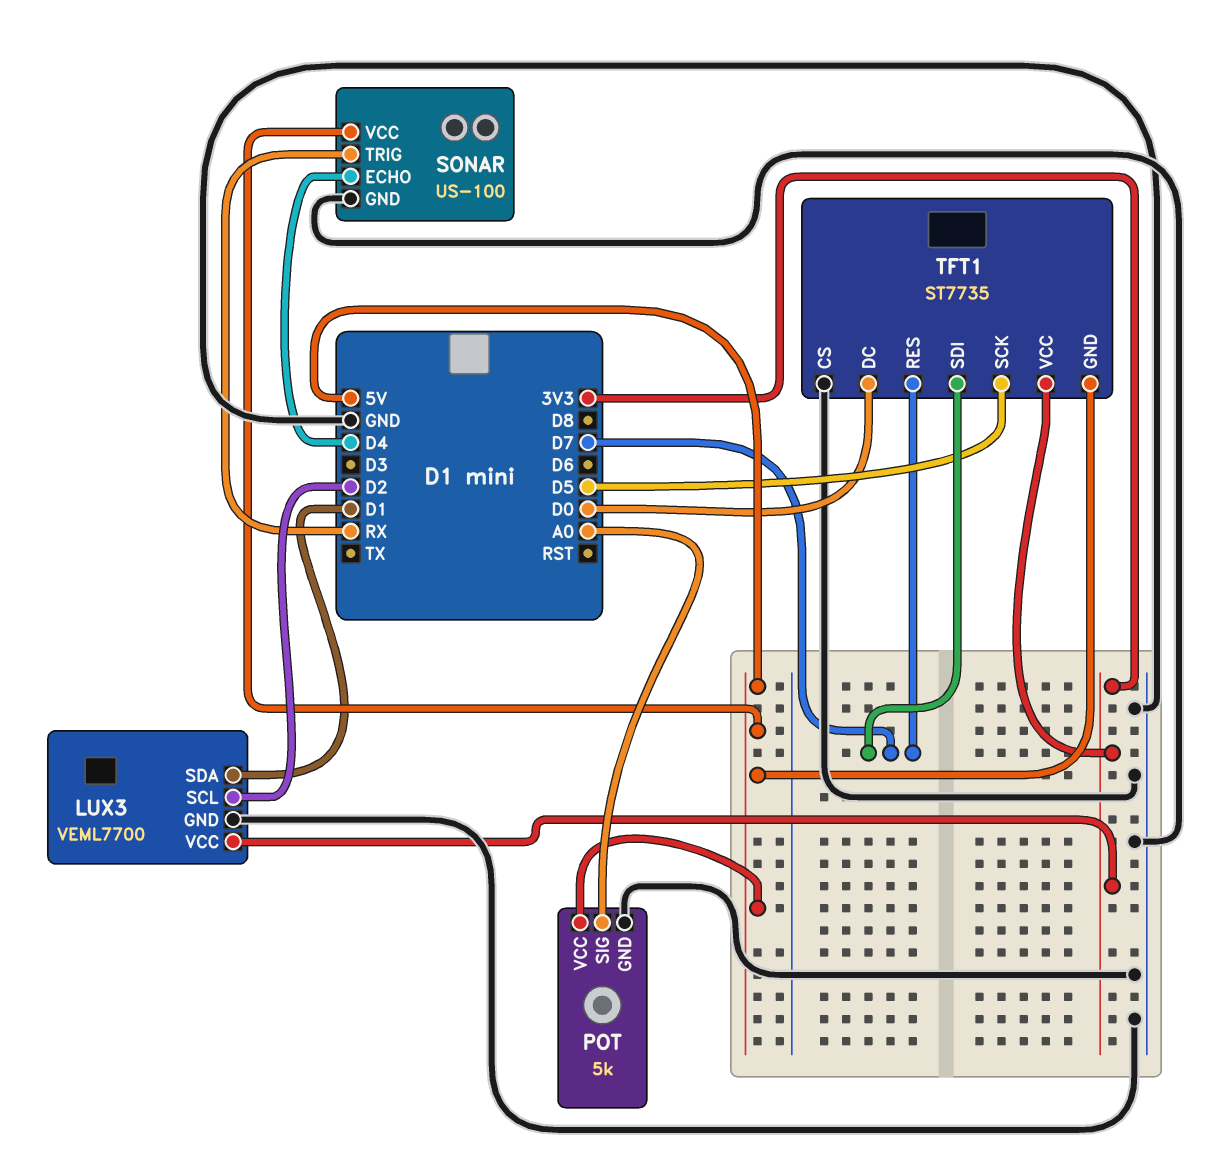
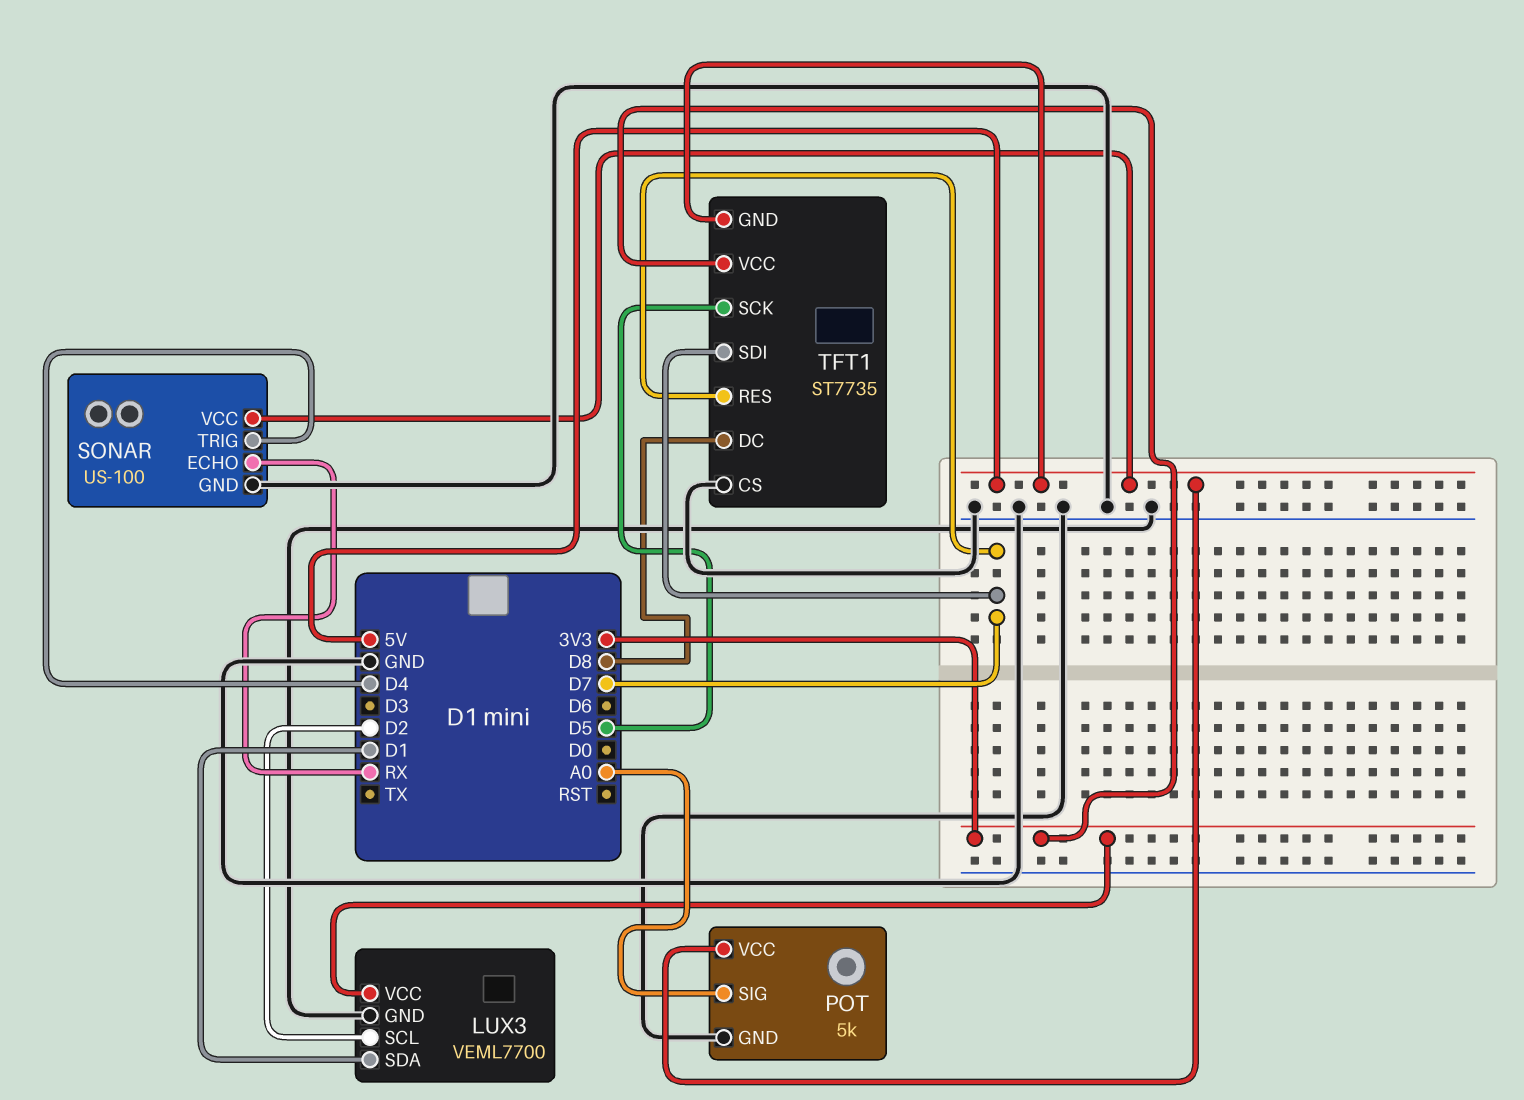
SONAR pin ECHO: D4 -> RX
SONAR pin TRIG: RX -> D4
TFT1 pin DC: D0 -> D8

